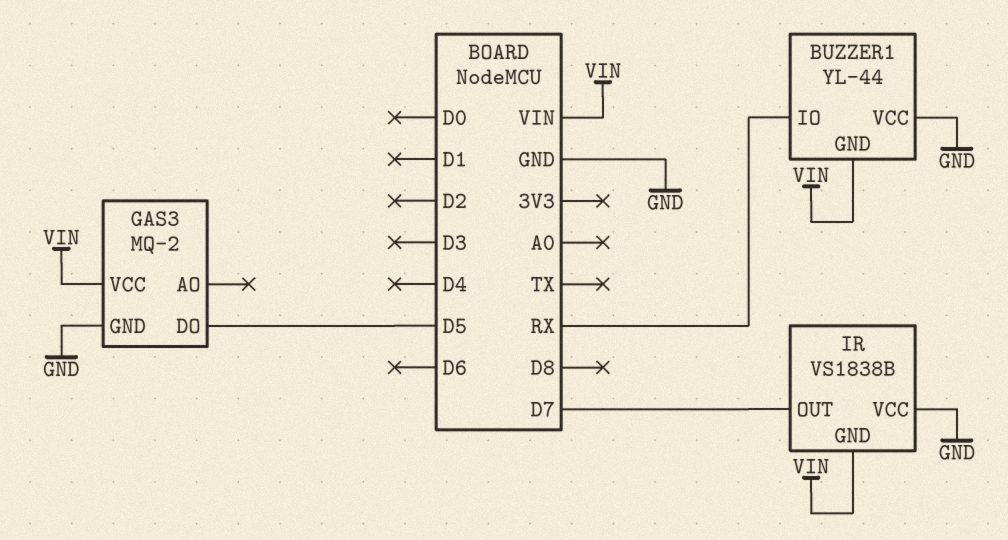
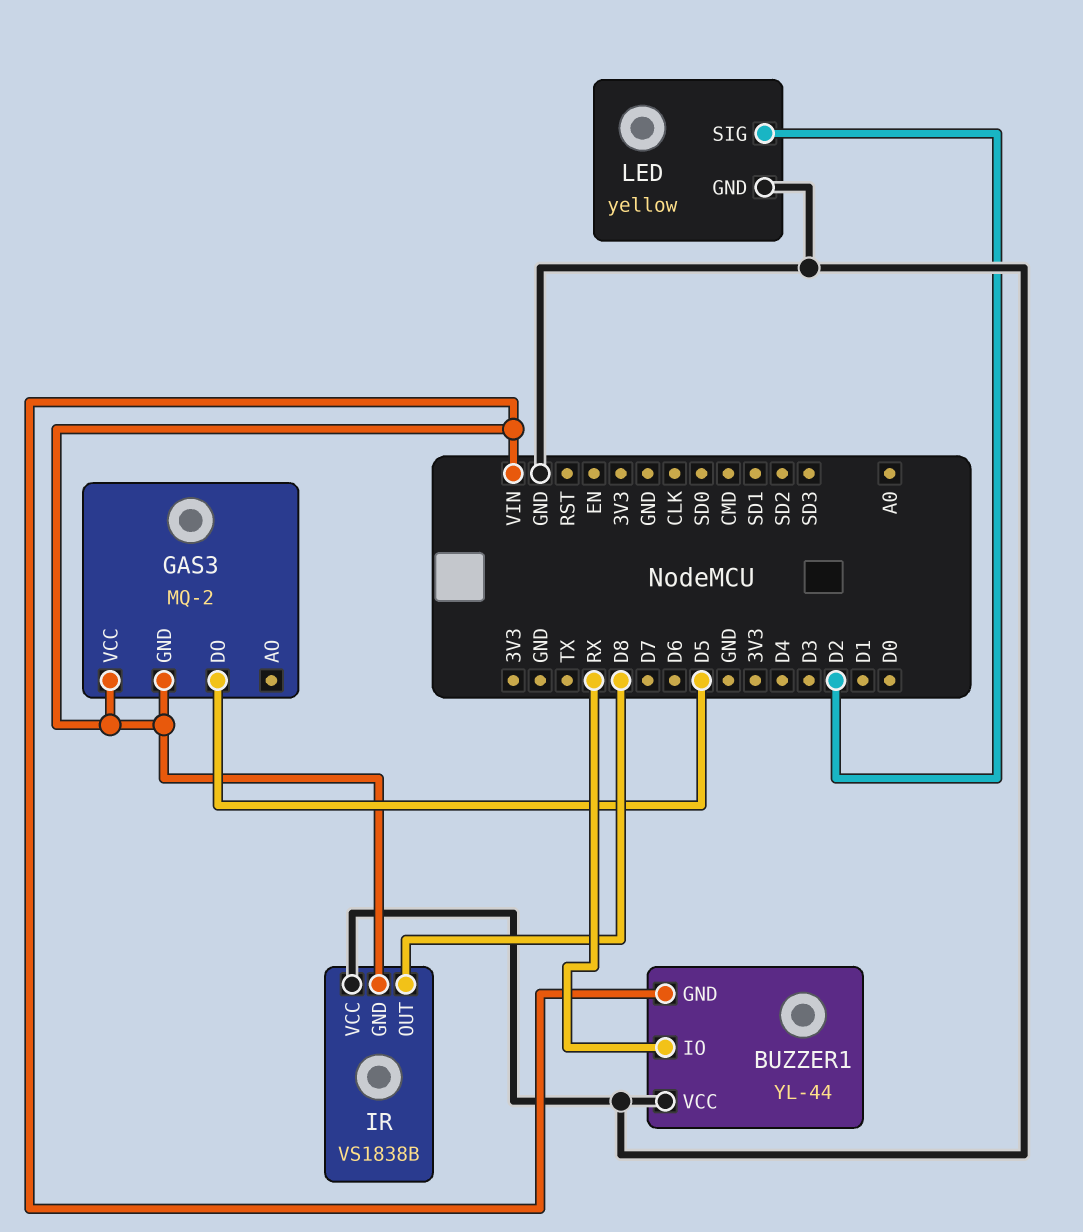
GAS3 pin GND: GND -> VIN
IR pin OUT: D7 -> D8
LED: none -> yellow
LED pin GND: none -> GND
LED pin SIG: none -> D2

